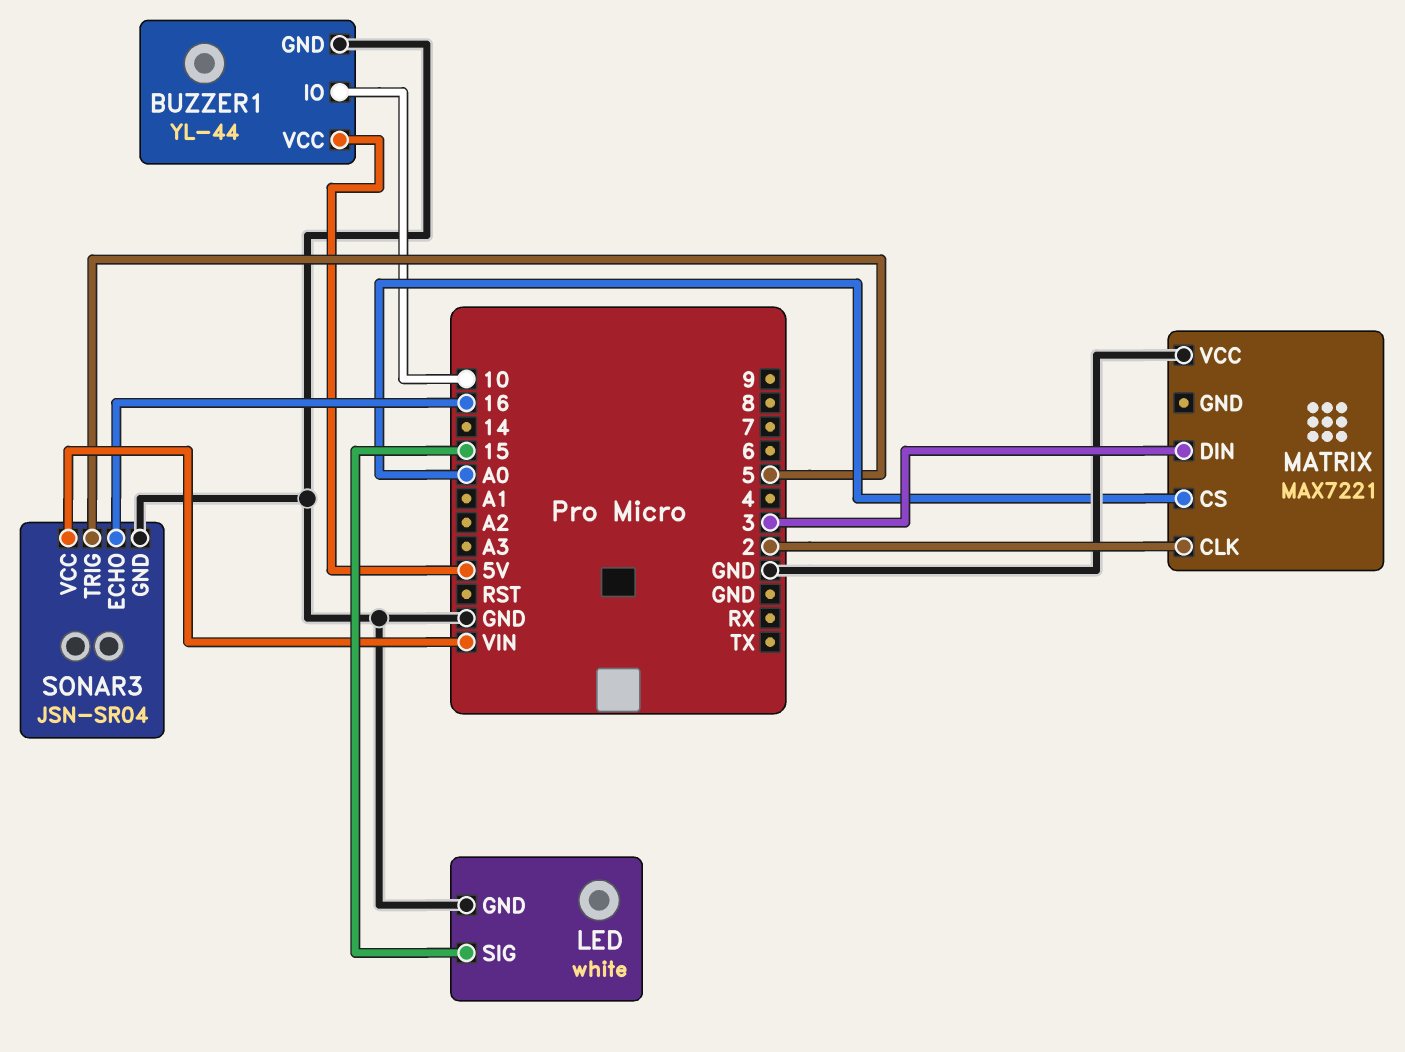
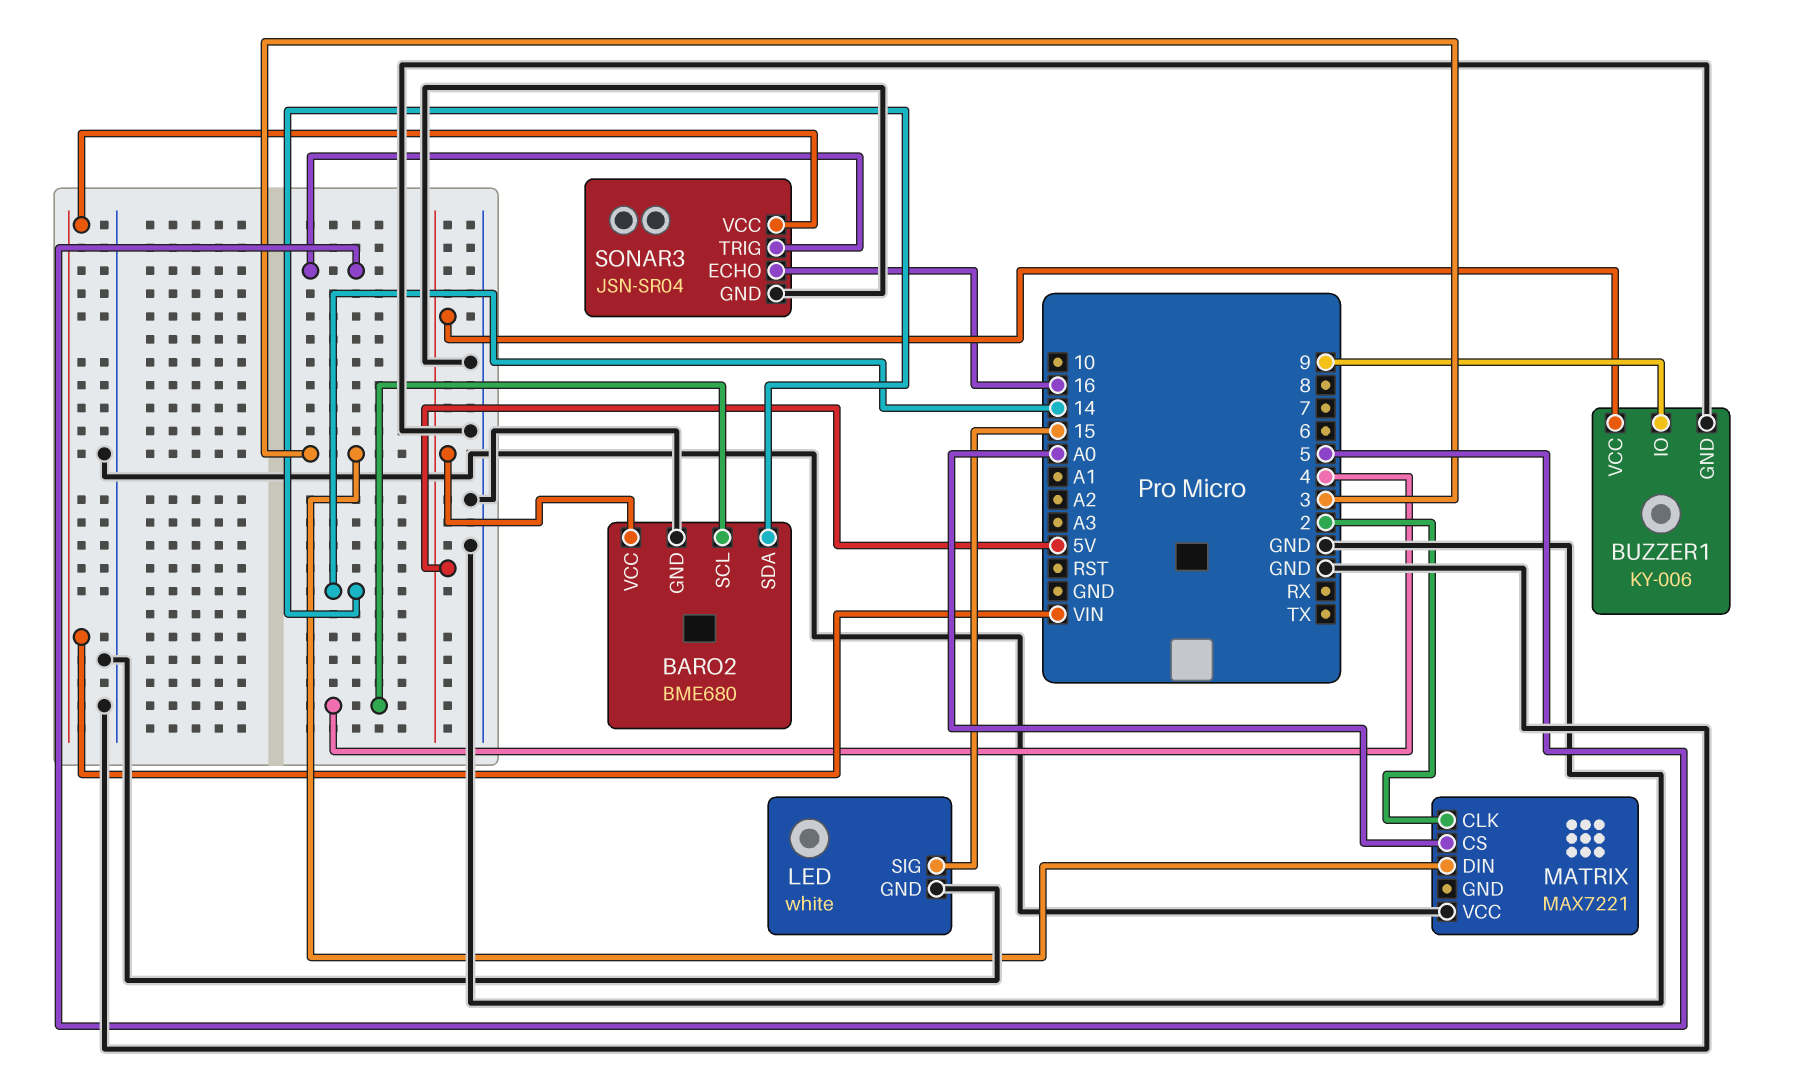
BARO2: none -> BME680
BARO2 pin GND: none -> GND
BARO2 pin SCL: none -> 4
BARO2 pin SDA: none -> 14
BARO2 pin VCC: none -> 5V
BUZZER1: YL-44 -> KY-006
BUZZER1 pin IO: 10 -> 9

